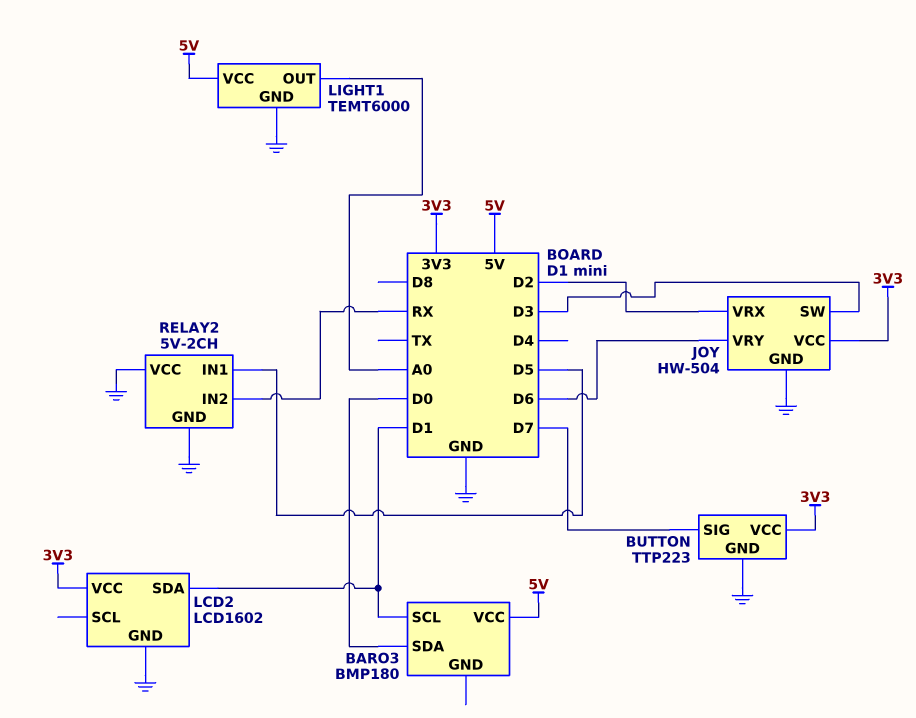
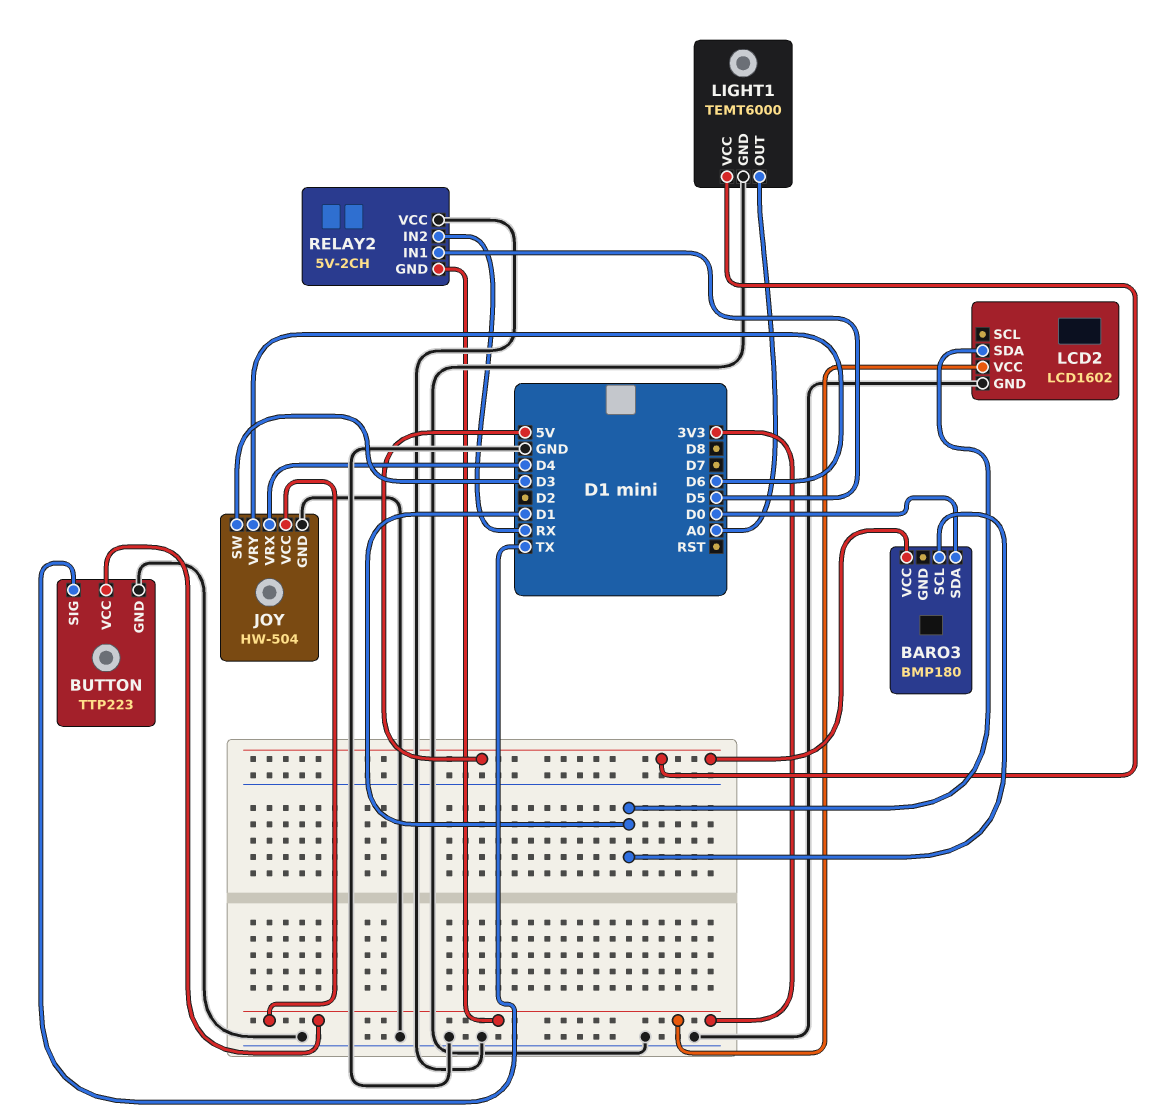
BUTTON pin SIG: D7 -> TX
JOY pin VRX: D2 -> D4
RELAY2 pin GND: GND -> 3V3

